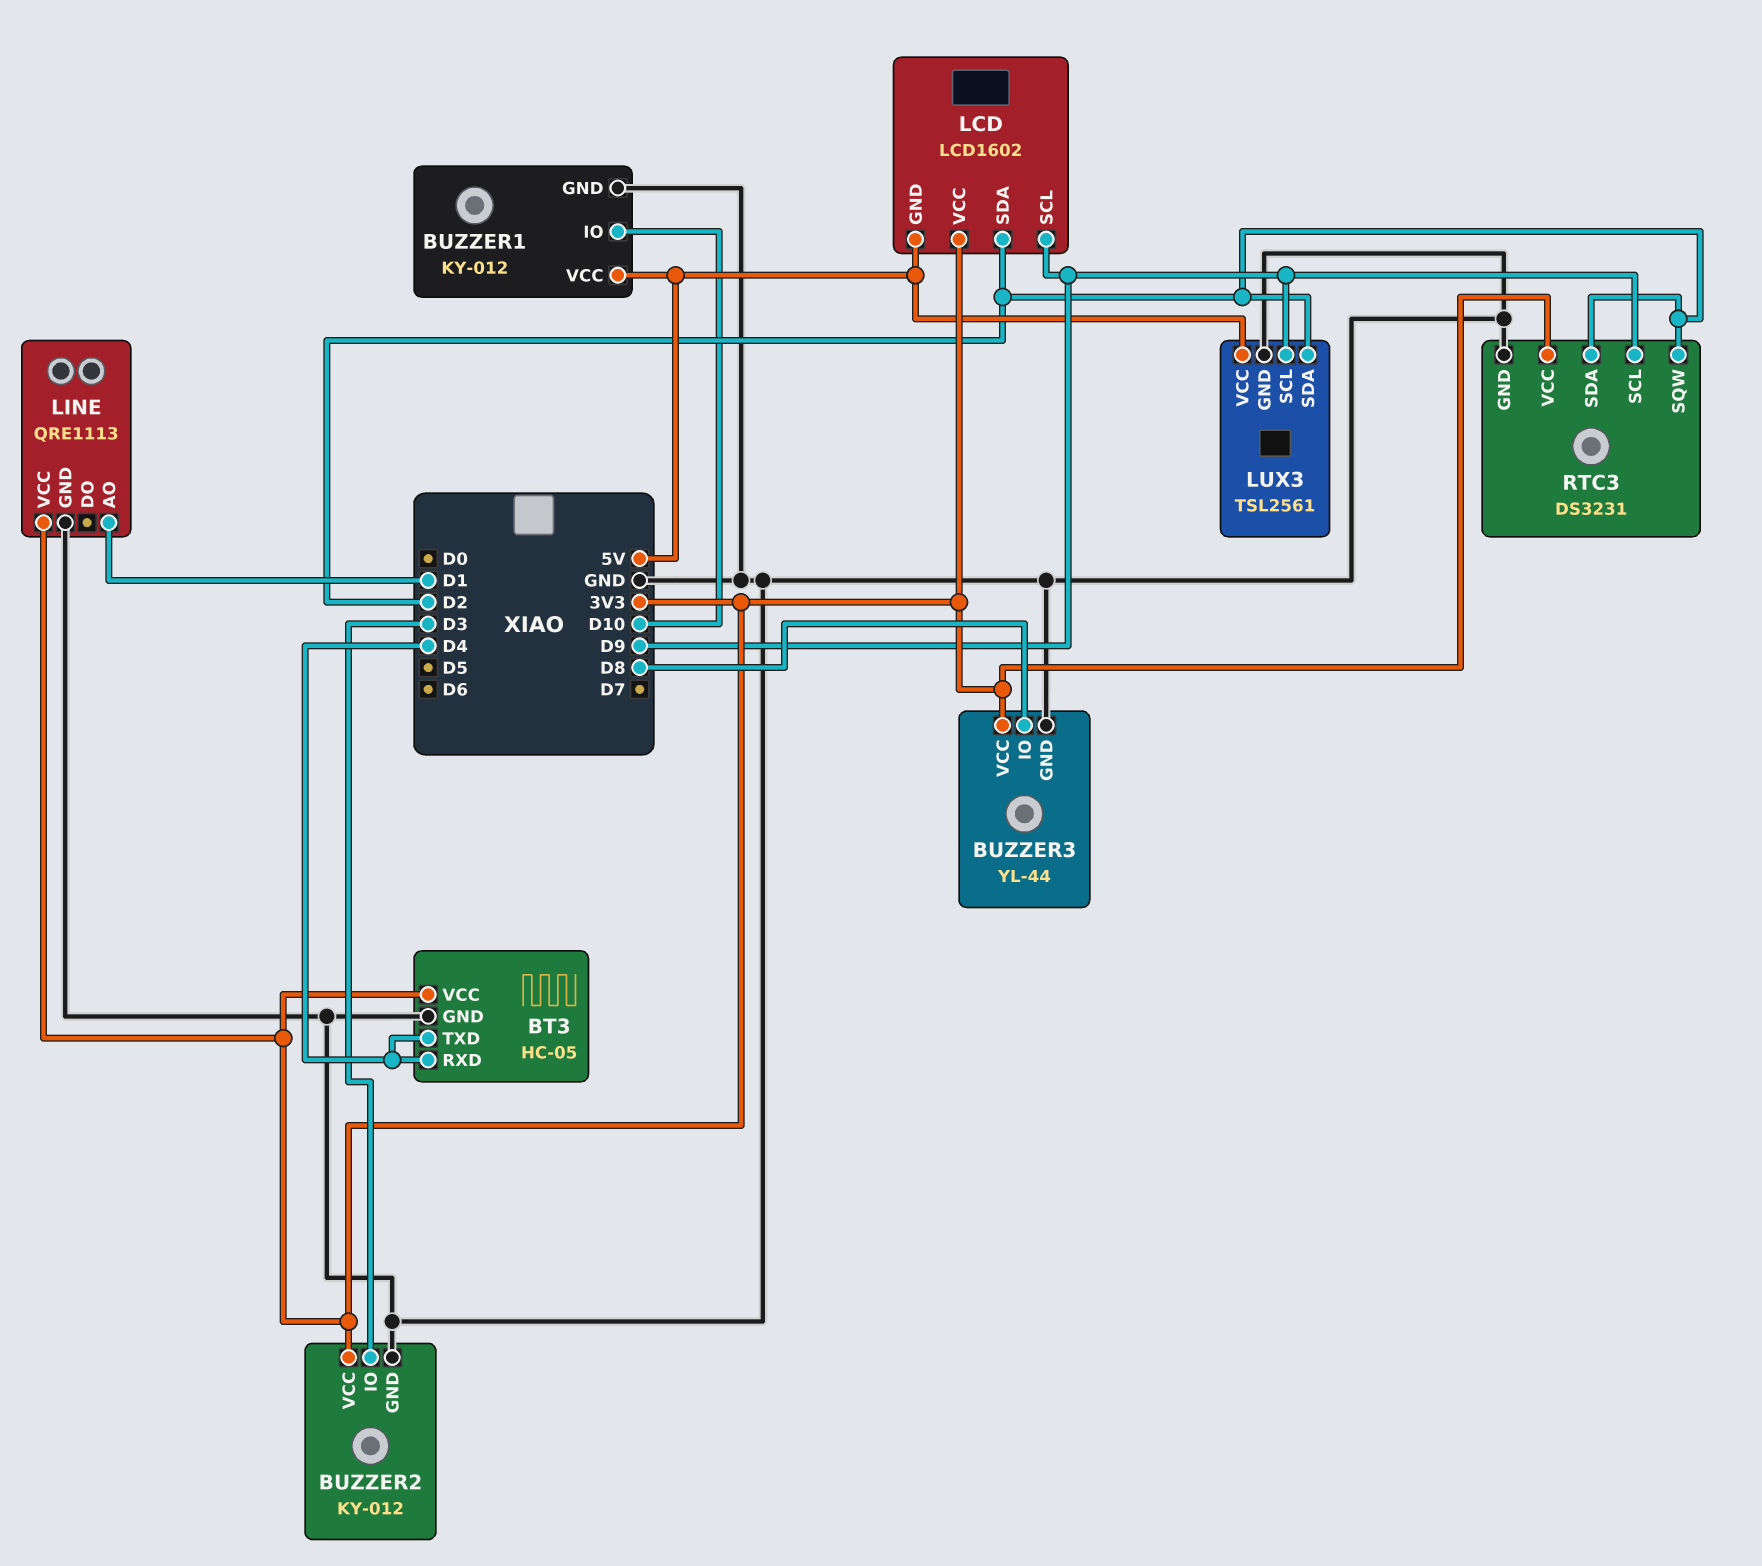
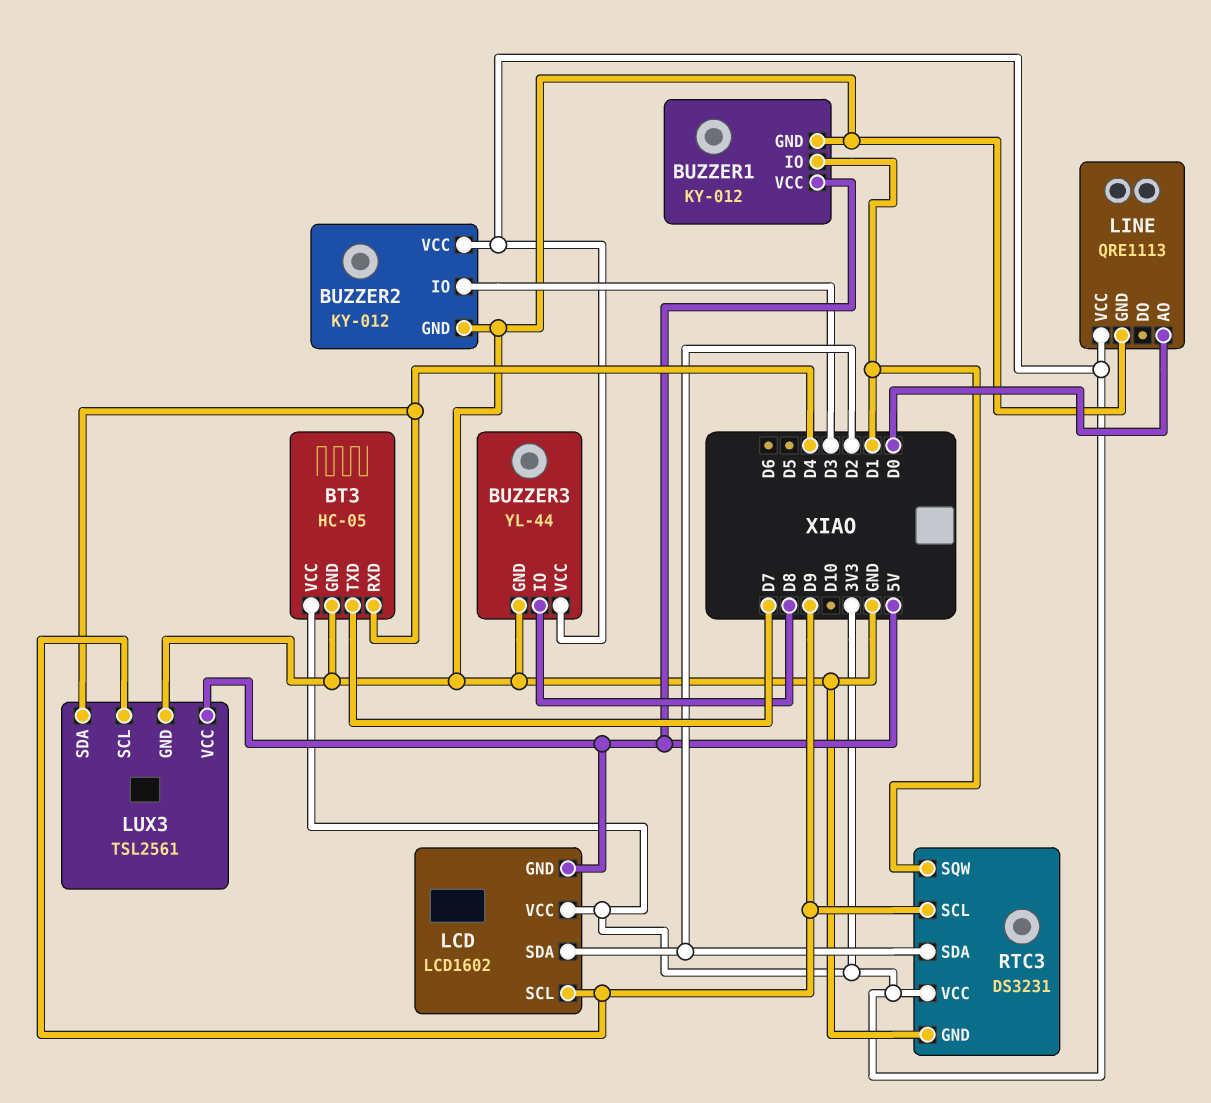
BT3 pin TXD: D4 -> D7
BUZZER1 pin IO: D10 -> D1
LINE pin AO: D1 -> D0
LUX3 pin SDA: D2 -> D4
RTC3 pin SQW: D2 -> D1

